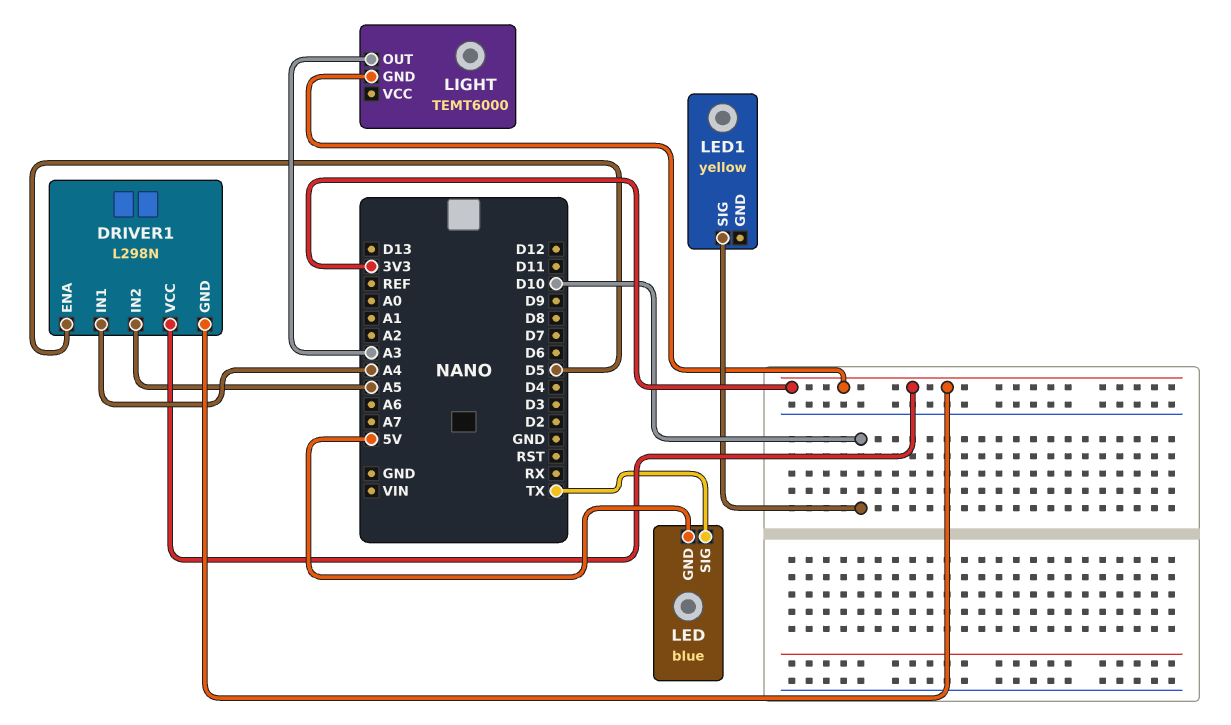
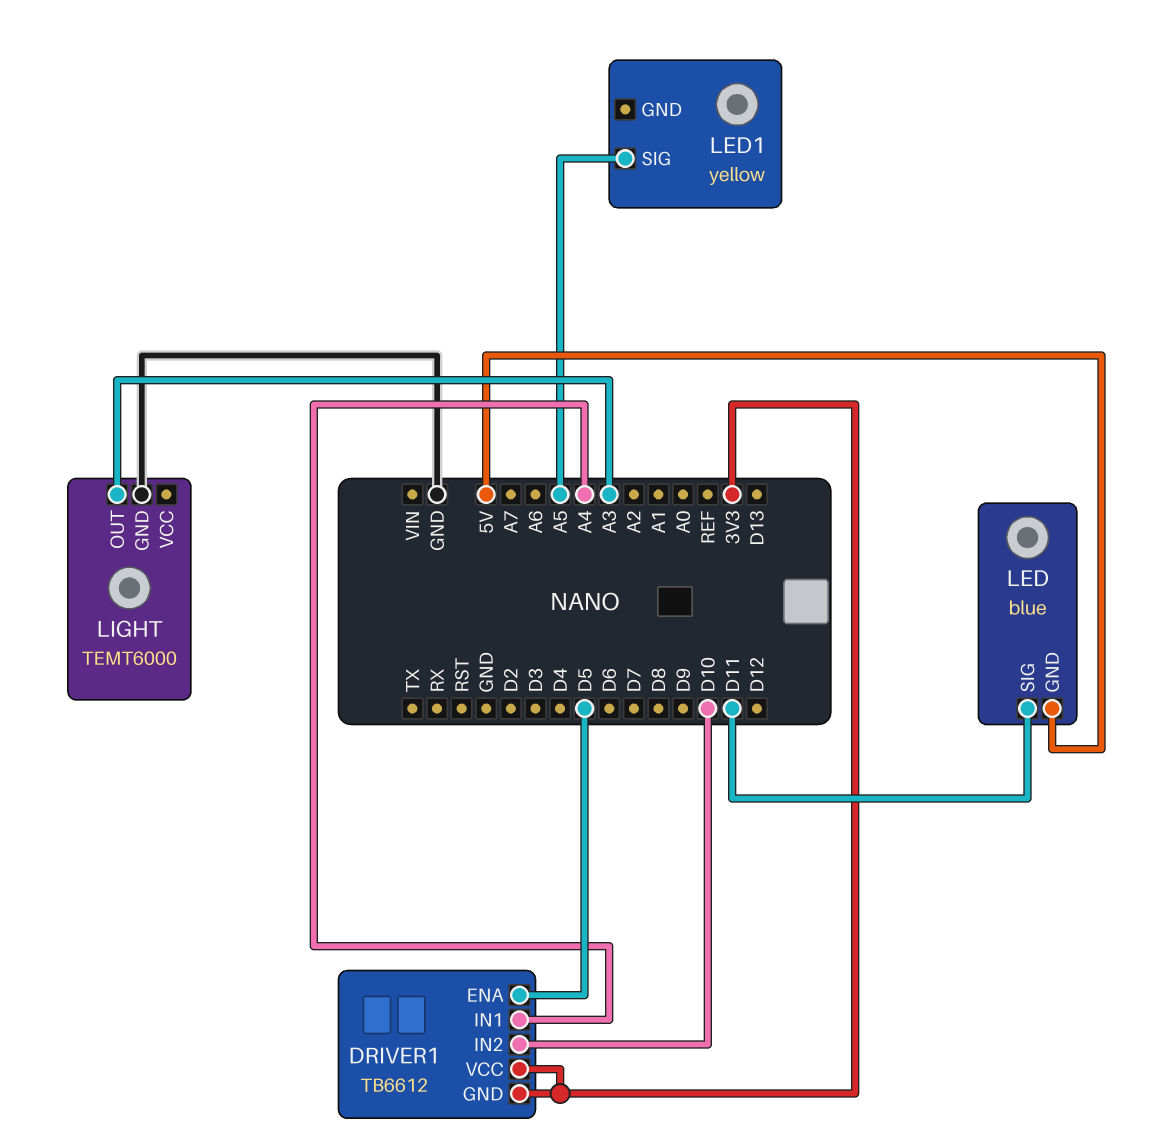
DRIVER1: L298N -> TB6612
DRIVER1 pin IN2: A5 -> D10
LED pin SIG: TX -> D11
LED1 pin SIG: D10 -> A5
LIGHT pin GND: 3V3 -> GND

